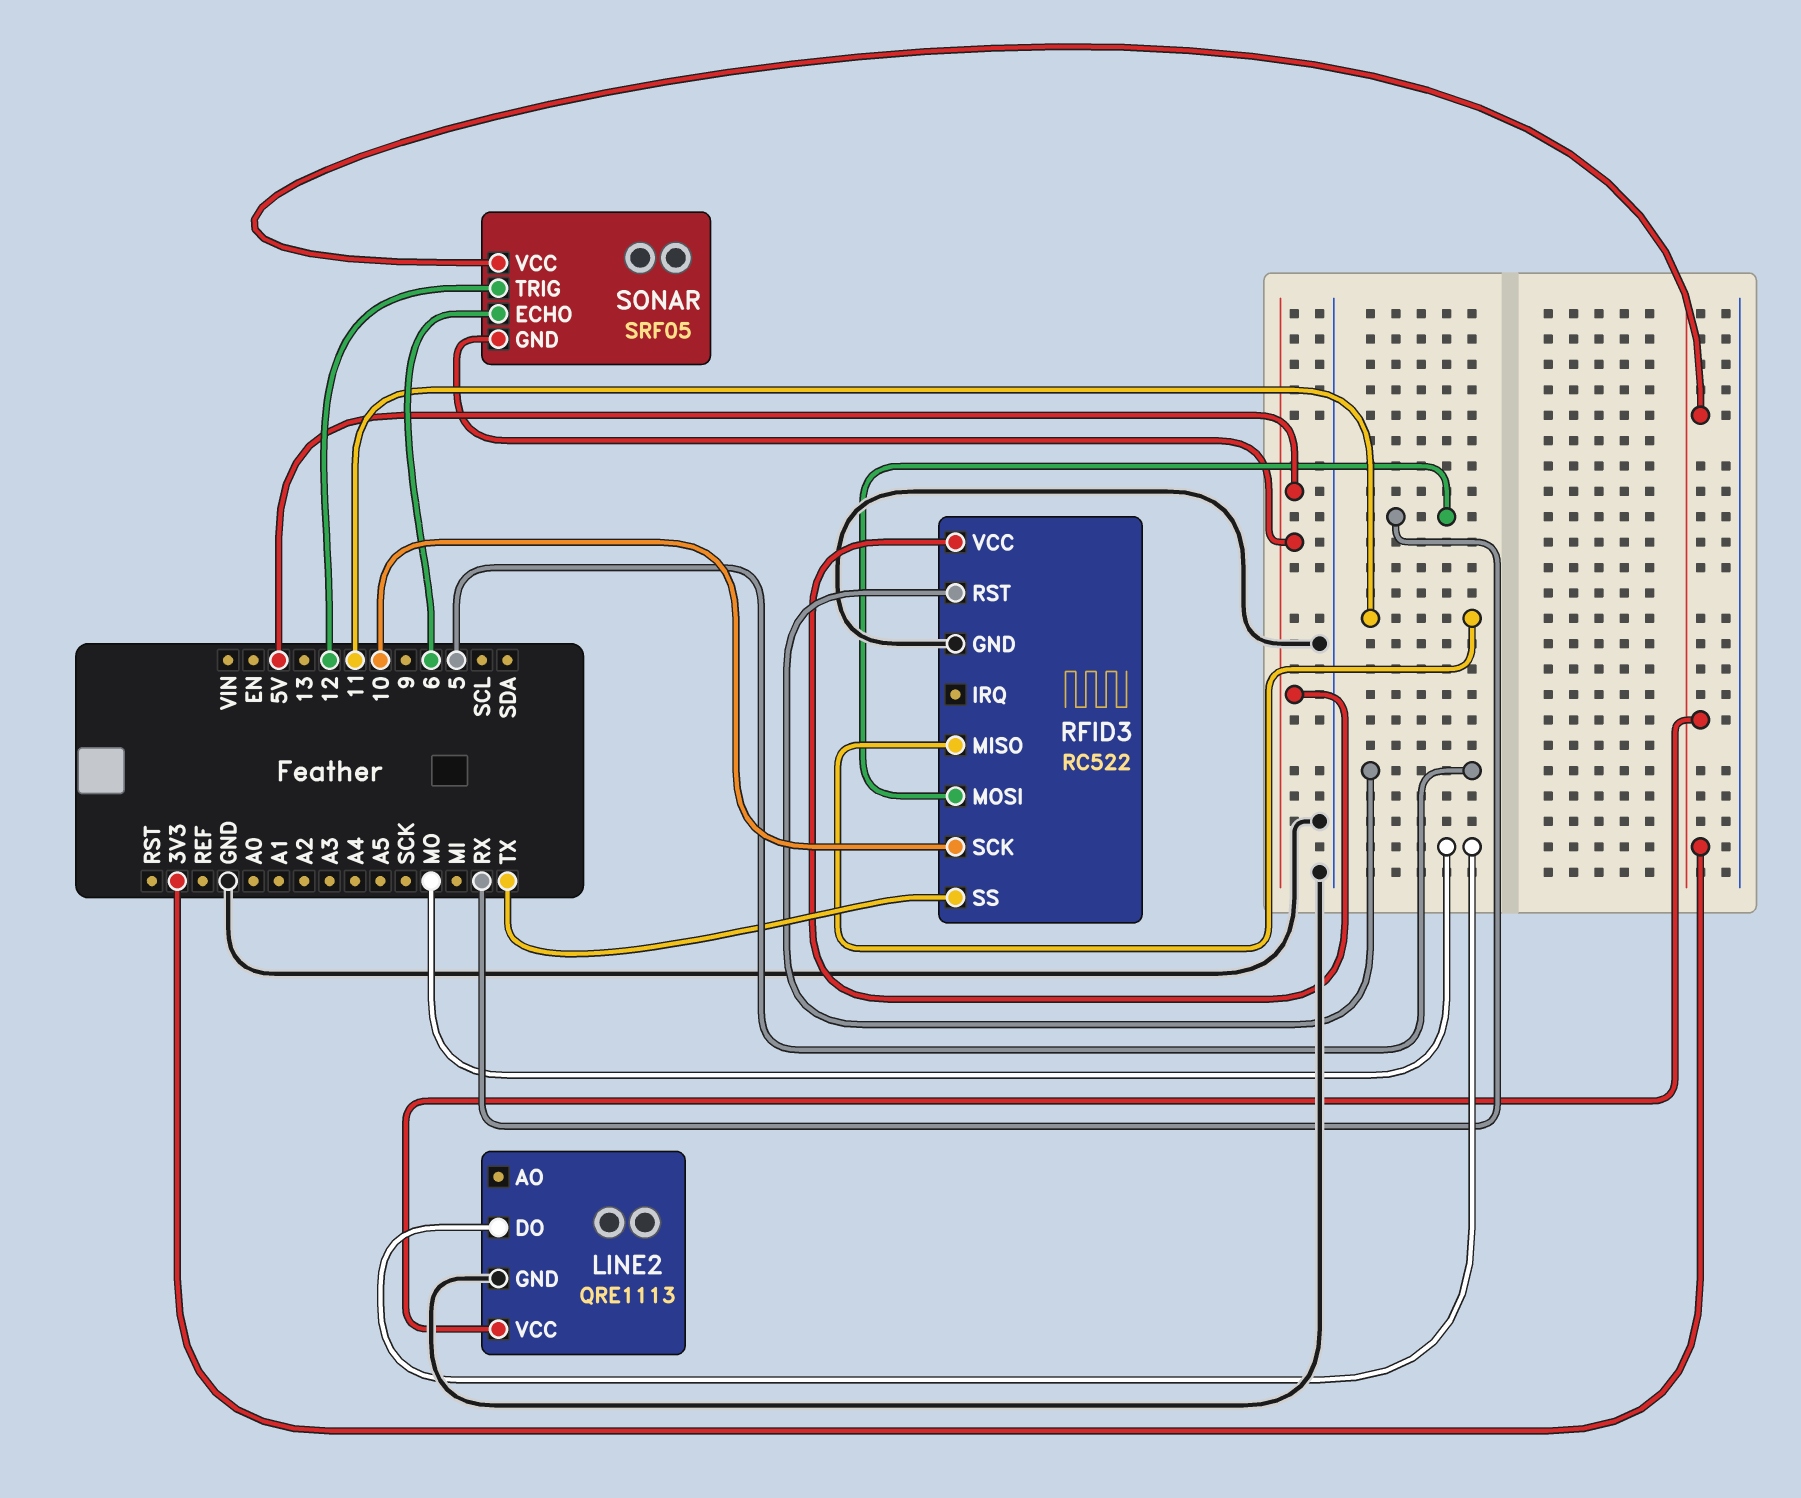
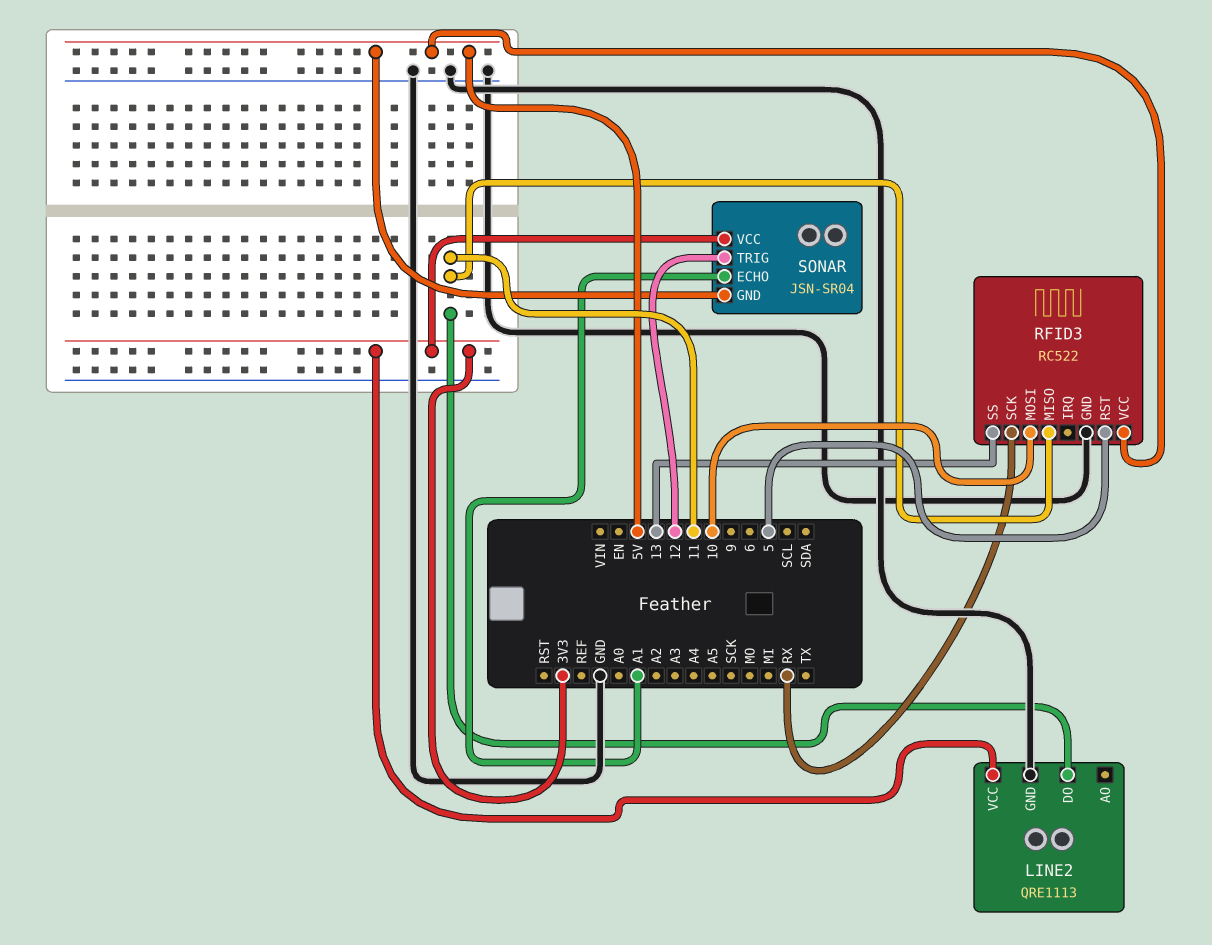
LINE2 pin DO: MO -> 11
RFID3 pin MOSI: RX -> 10
RFID3 pin SCK: 10 -> RX
RFID3 pin SS: TX -> 13
SONAR: SRF05 -> JSN-SR04
SONAR pin ECHO: 6 -> A1

